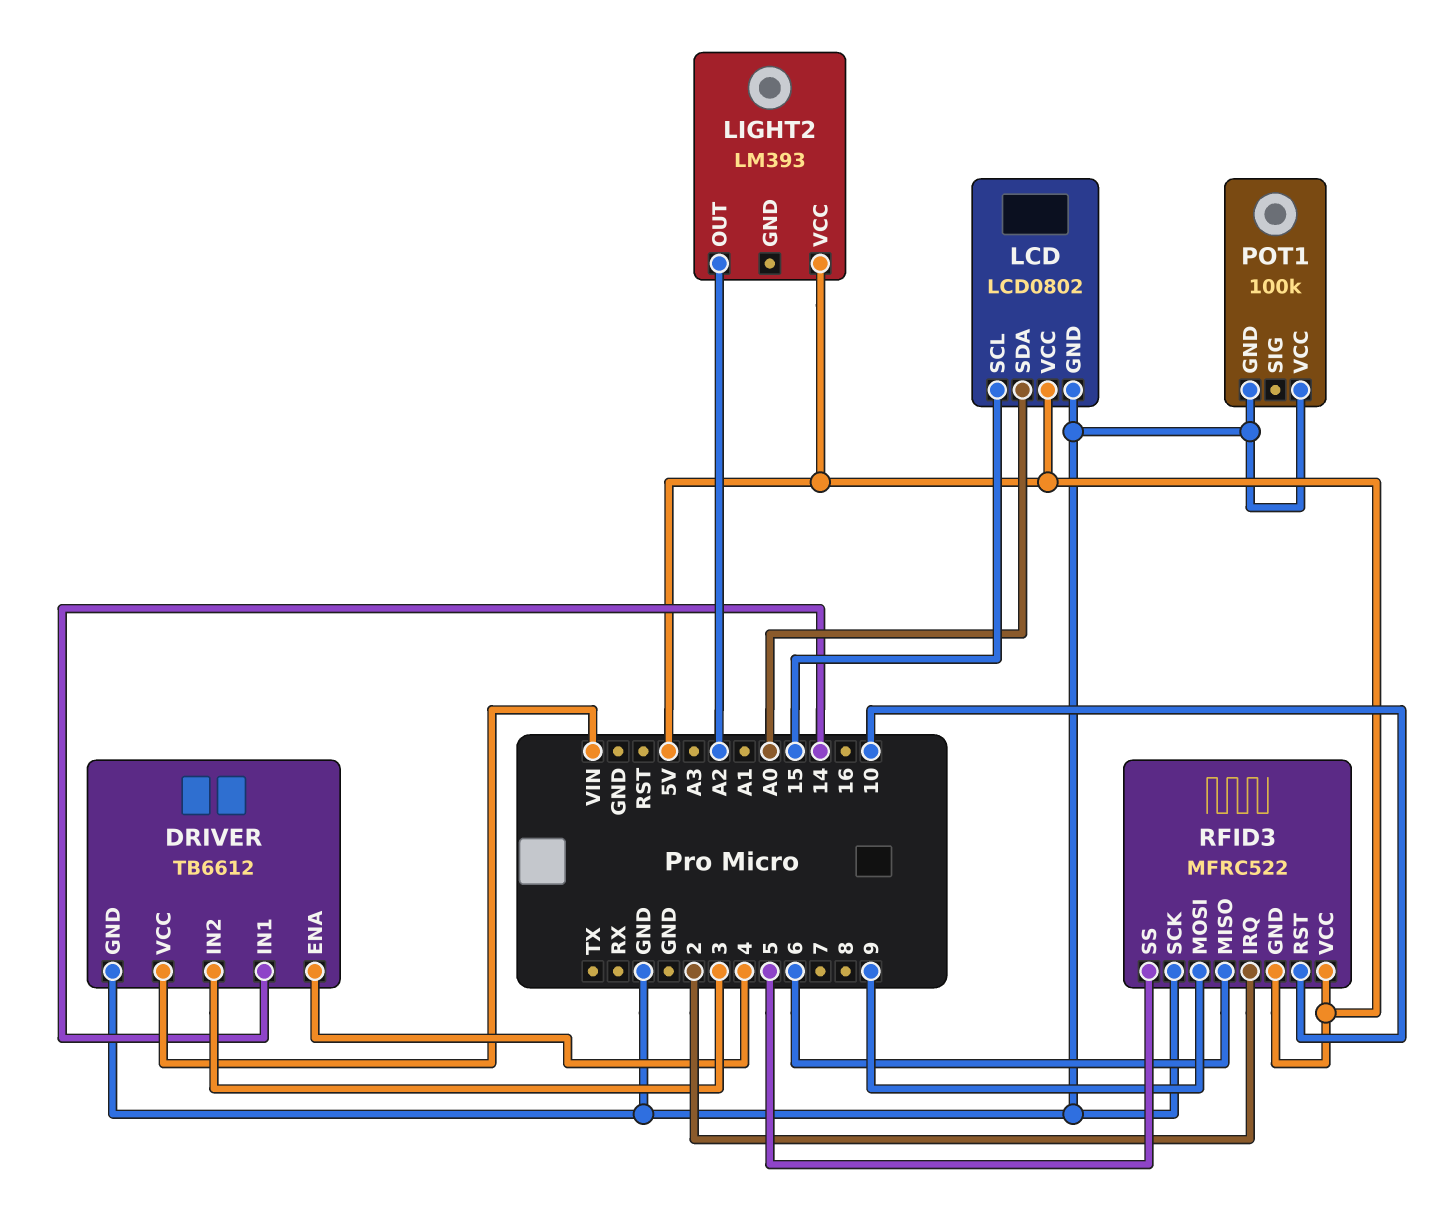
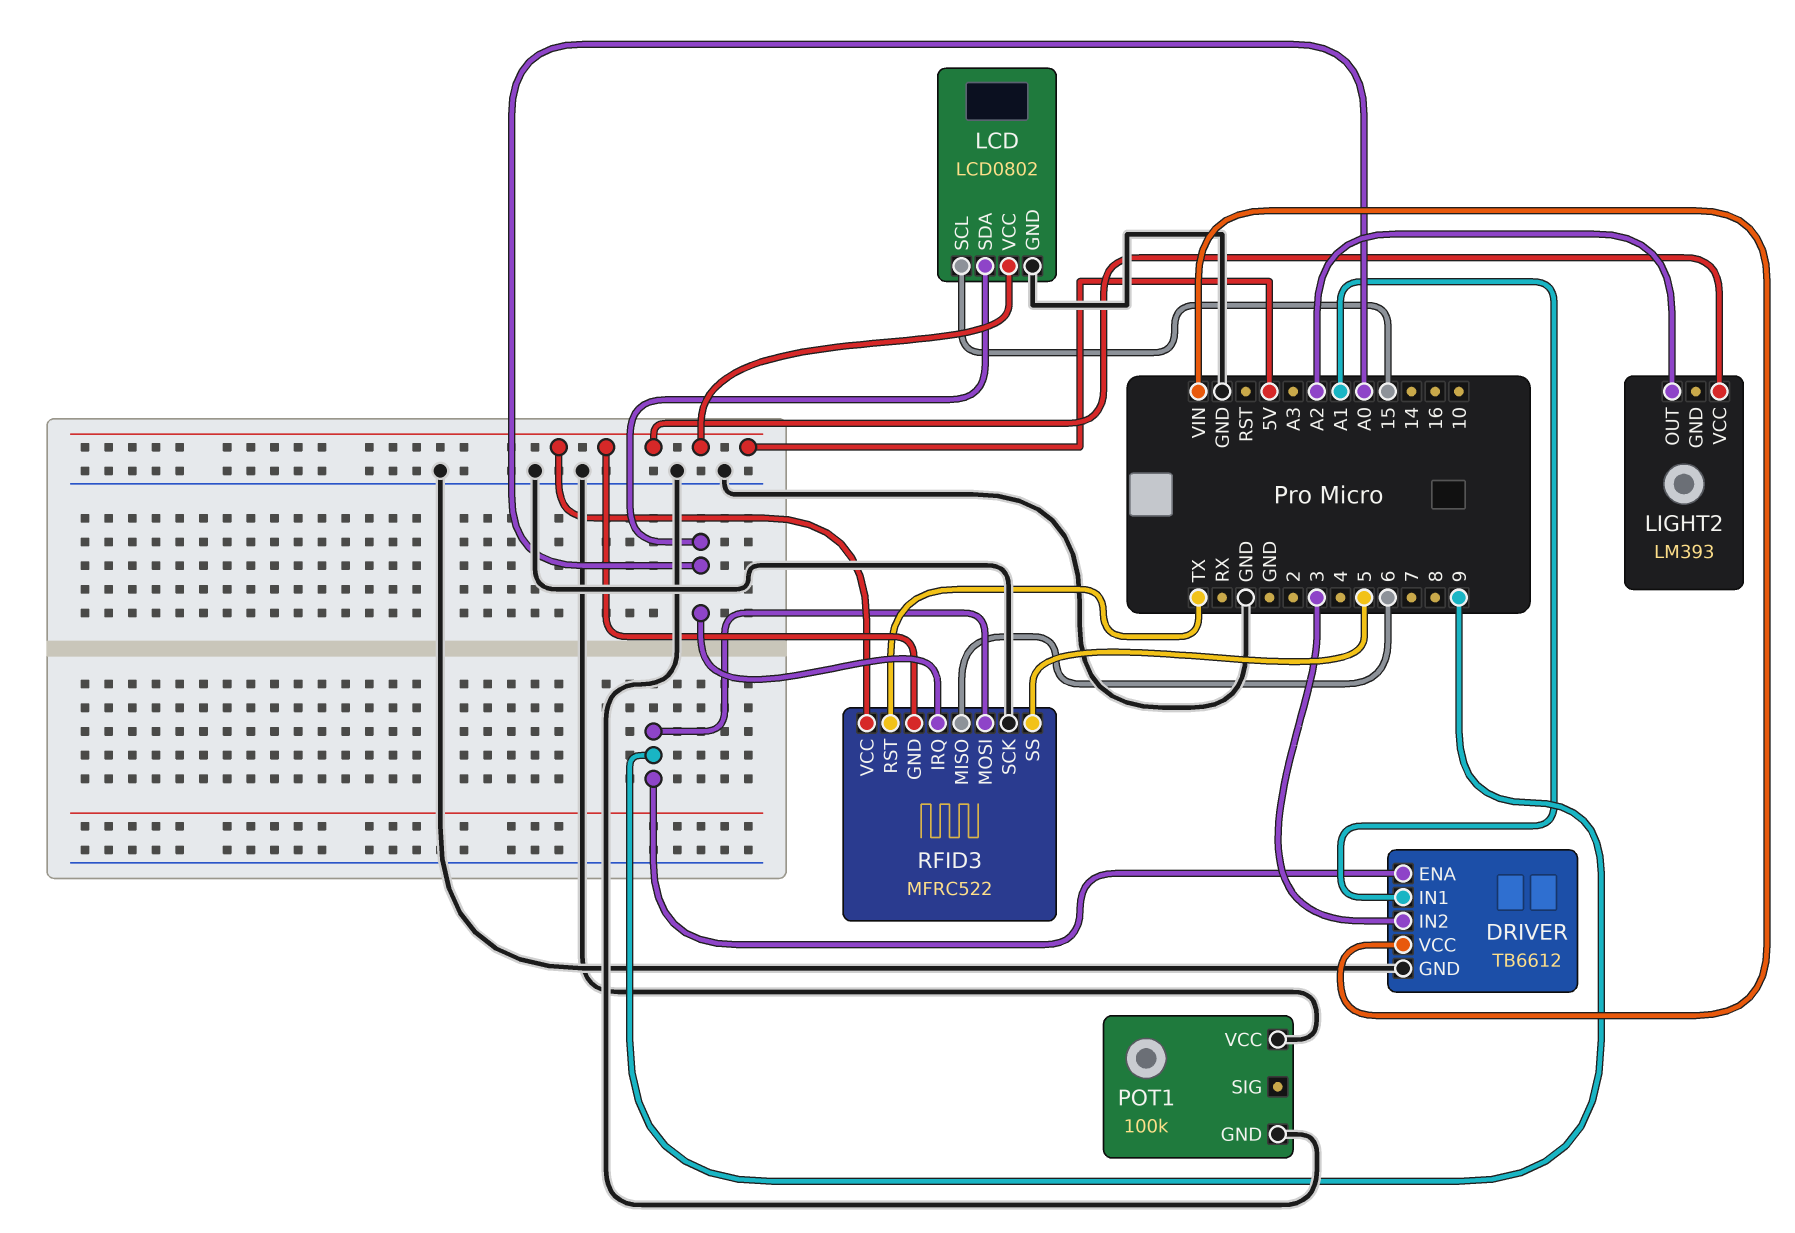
DRIVER pin ENA: 4 -> 9
DRIVER pin IN1: 14 -> A1
RFID3 pin IRQ: 2 -> A0
RFID3 pin RST: 10 -> TX

